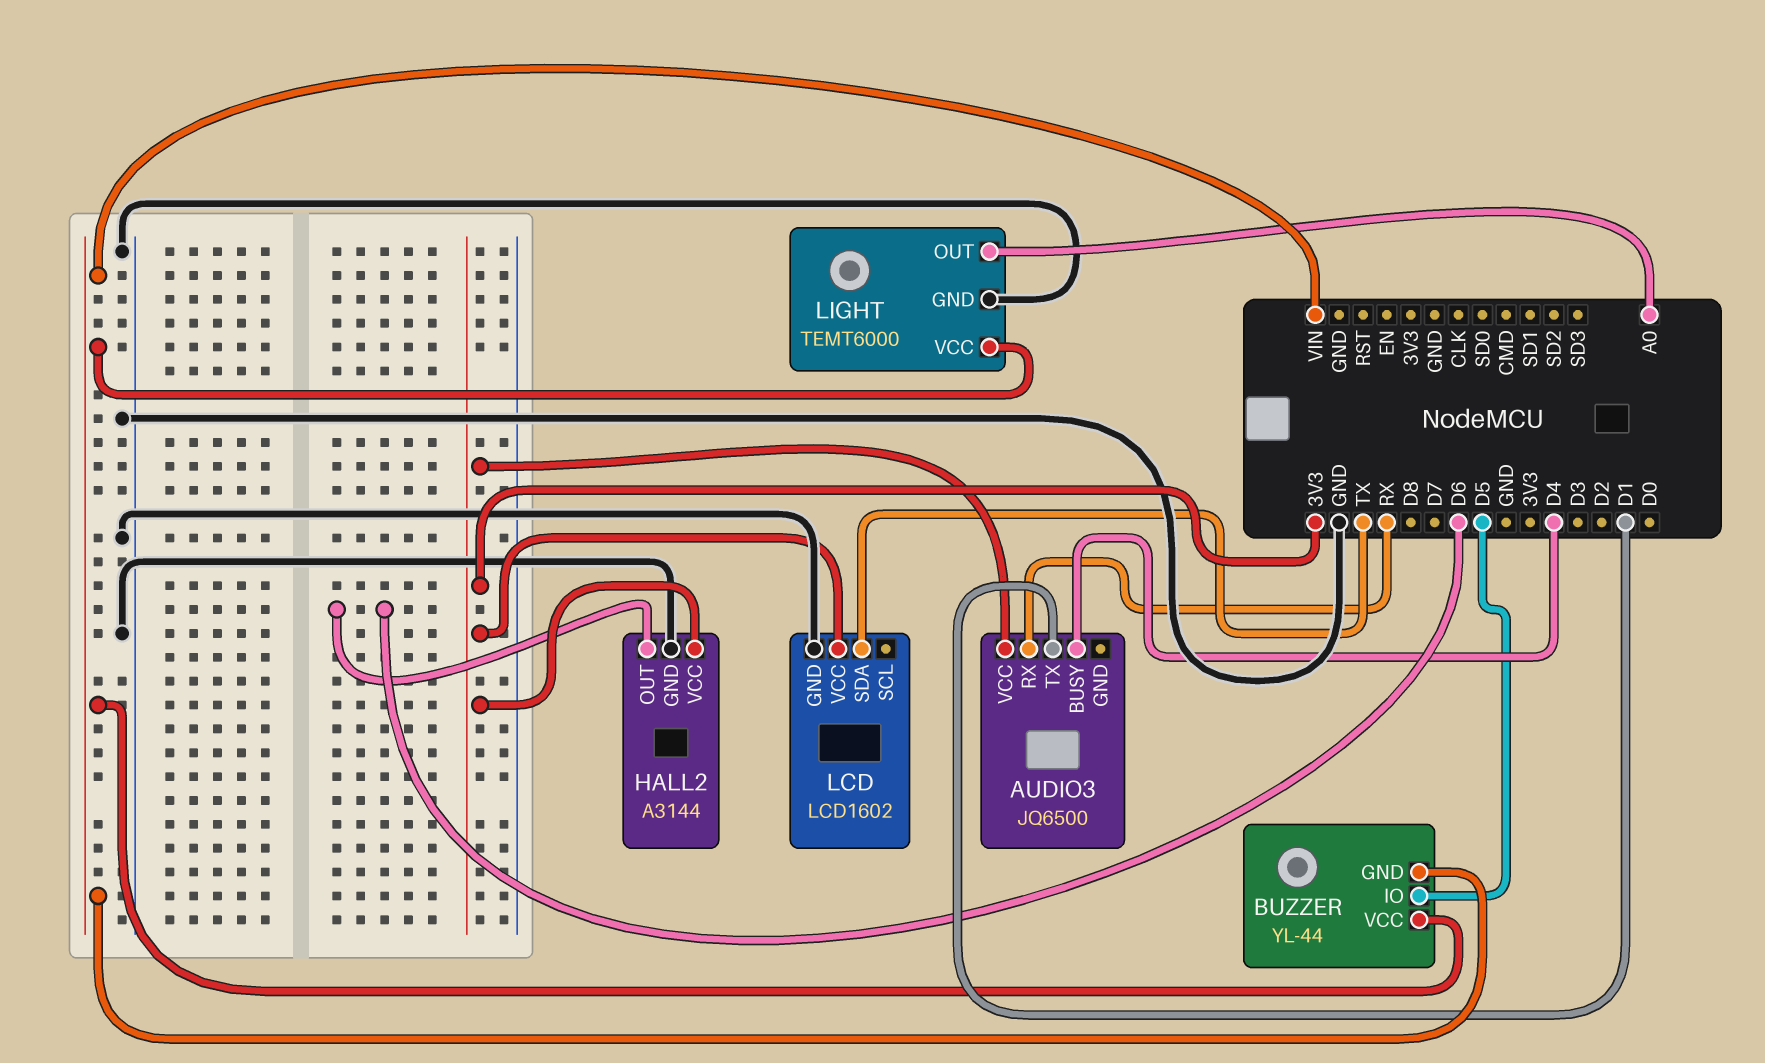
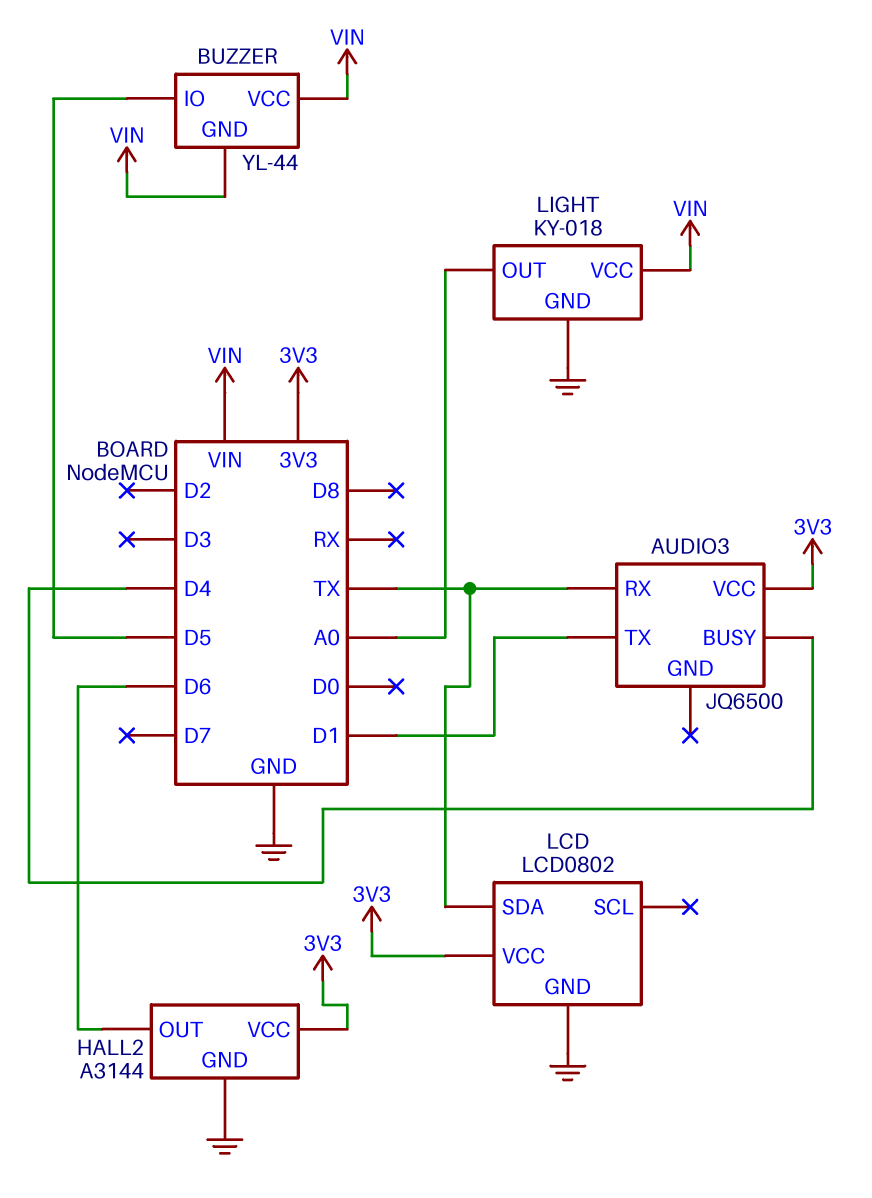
AUDIO3 pin RX: RX -> TX
LCD: LCD1602 -> LCD0802
LIGHT: TEMT6000 -> KY-018

